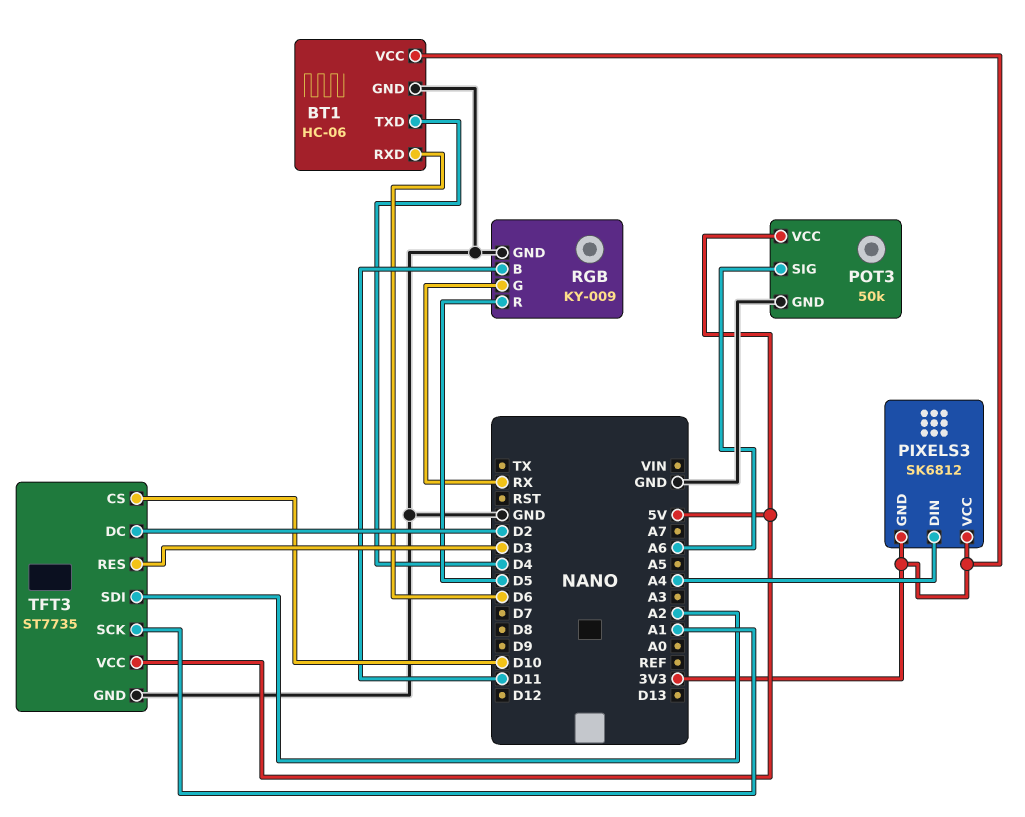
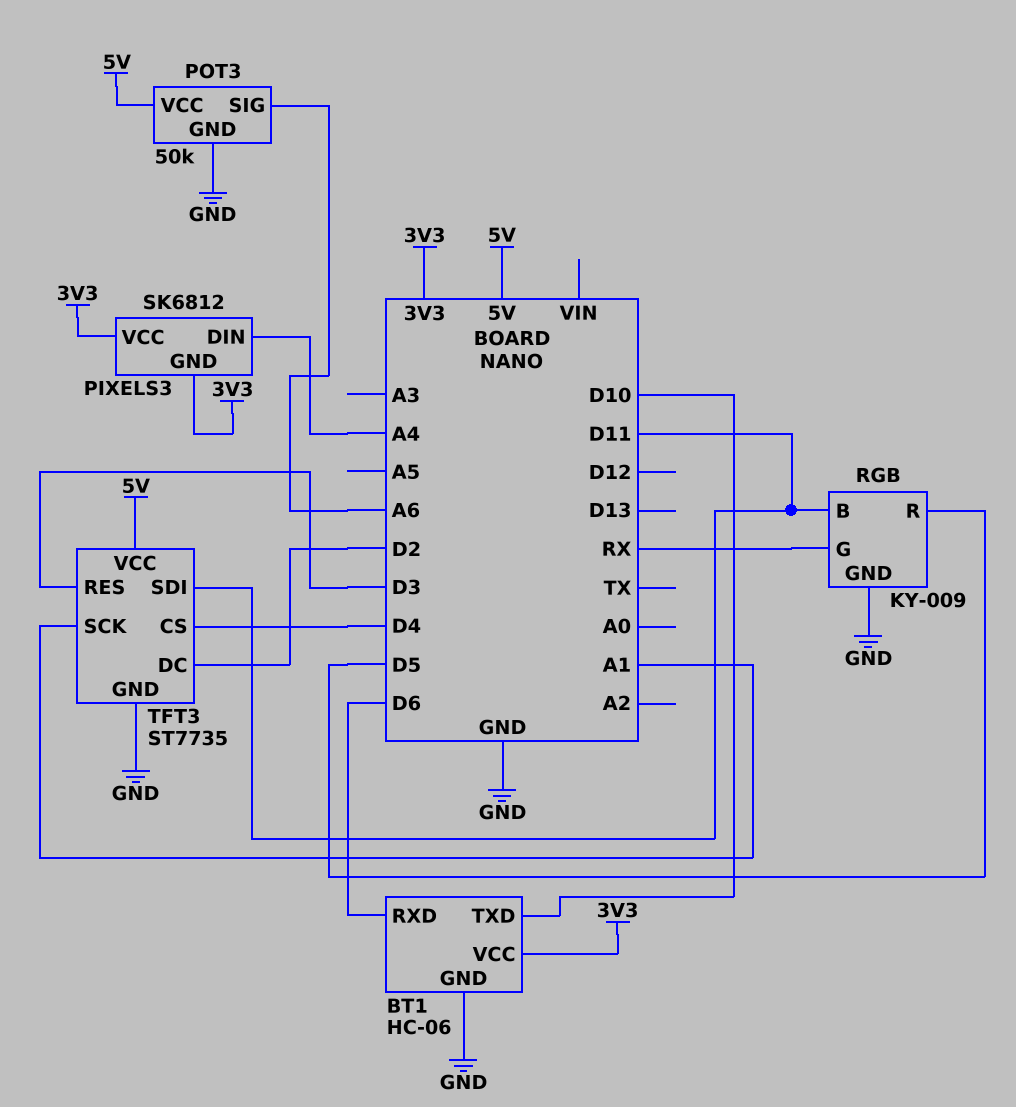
BT1 pin TXD: D4 -> D10
TFT3 pin CS: D10 -> D4
TFT3 pin SDI: A2 -> D11

